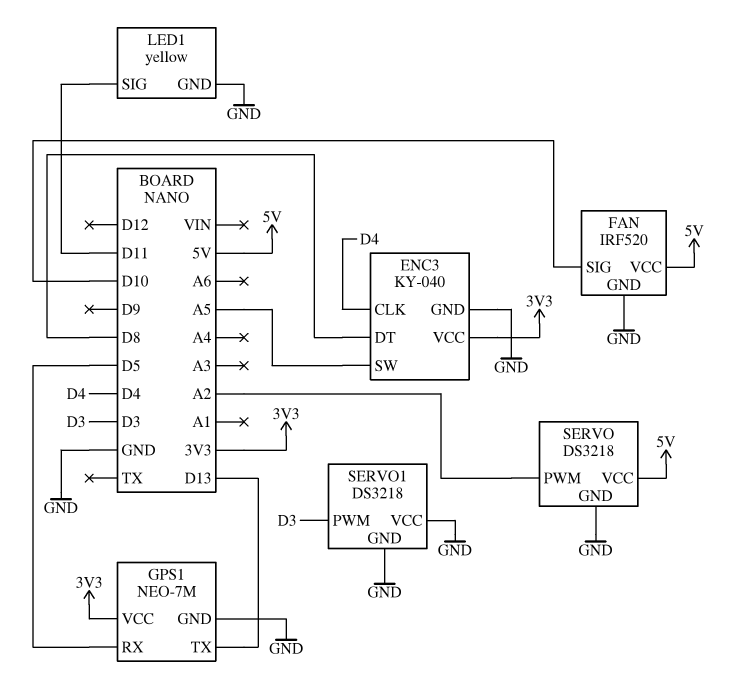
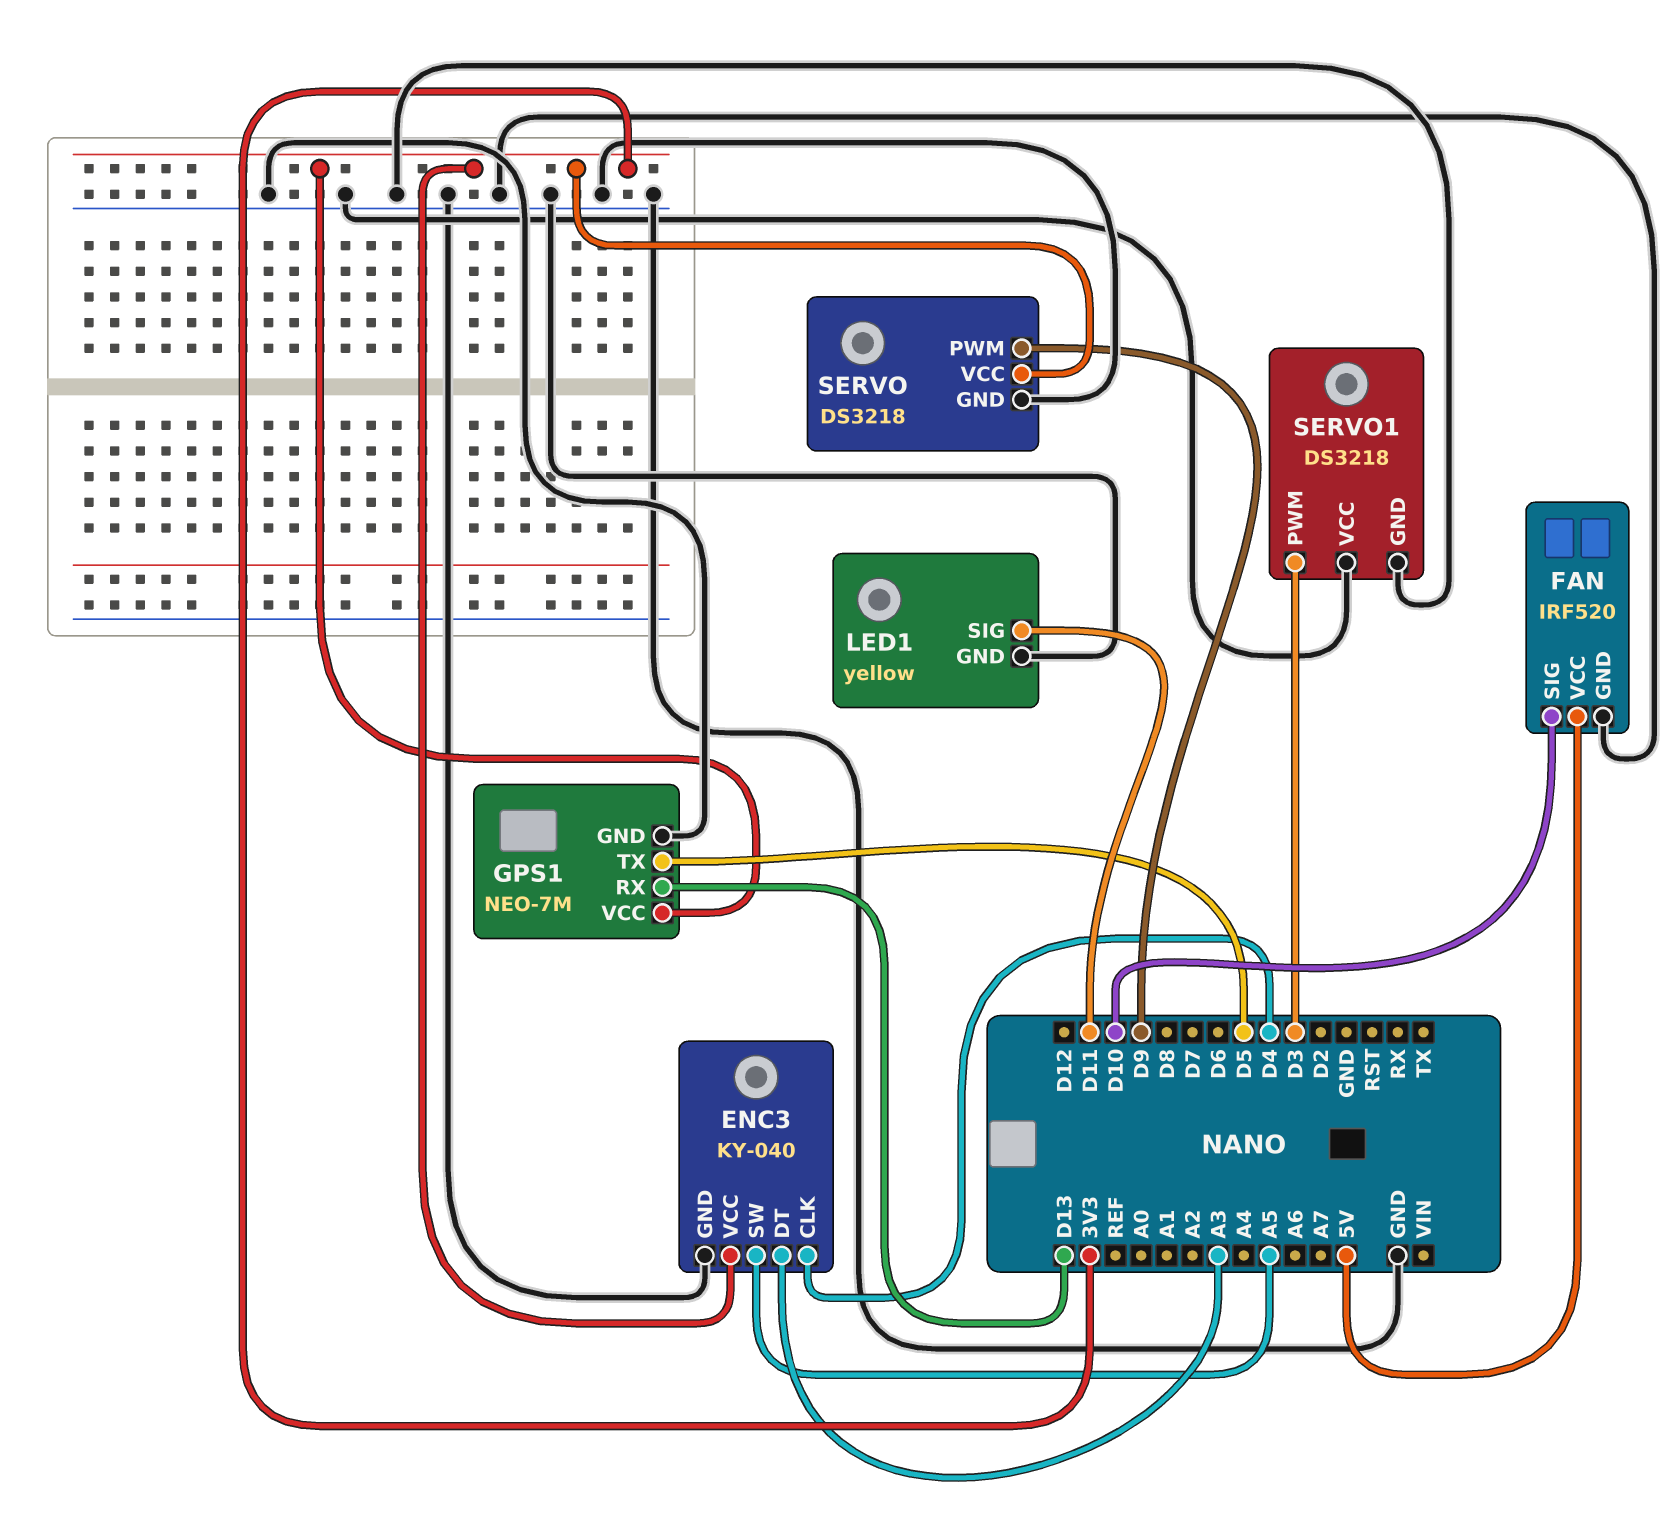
ENC3 pin DT: D8 -> A3
GPS1 pin RX: D5 -> D13
GPS1 pin TX: D13 -> D5
SERVO pin PWM: A2 -> D9
SERVO pin VCC: 5V -> 3V3

